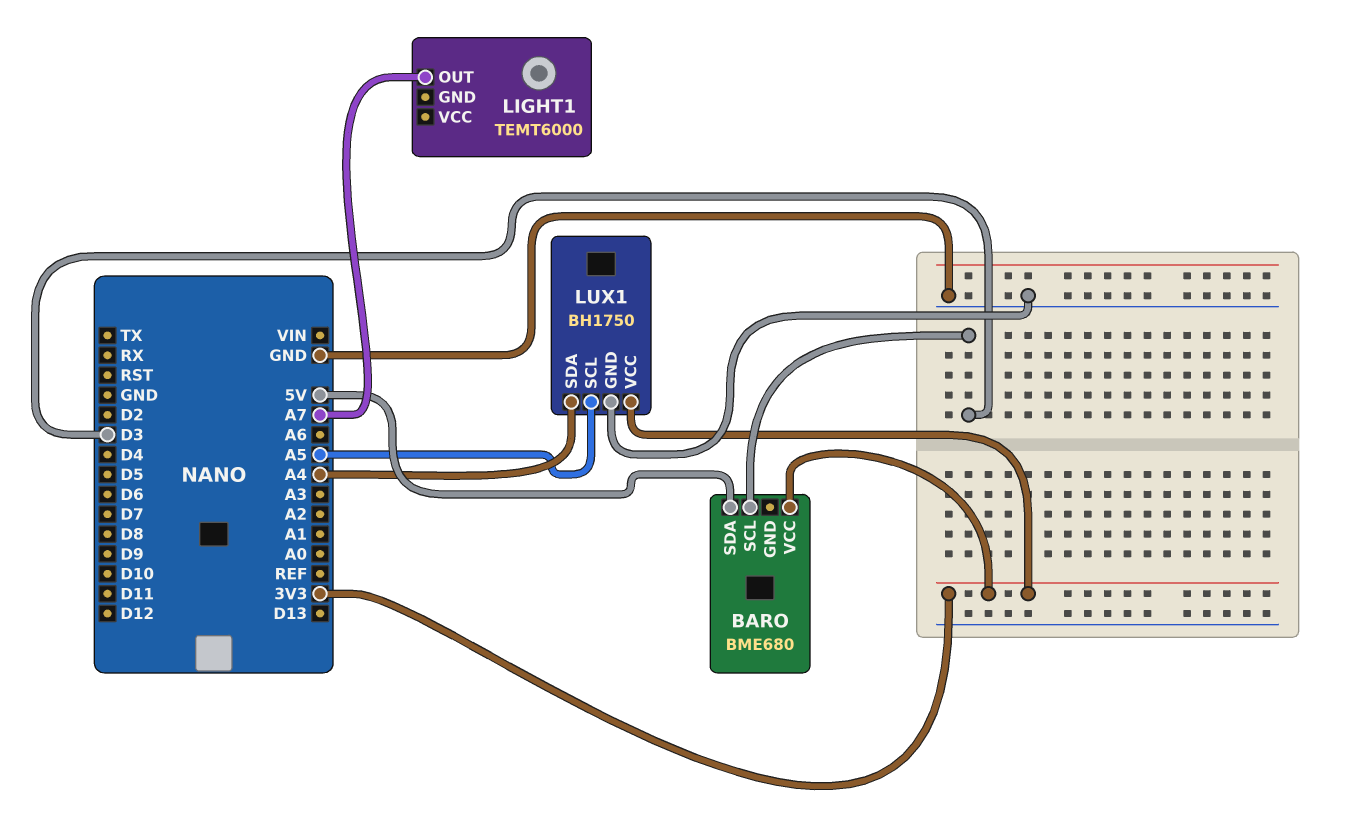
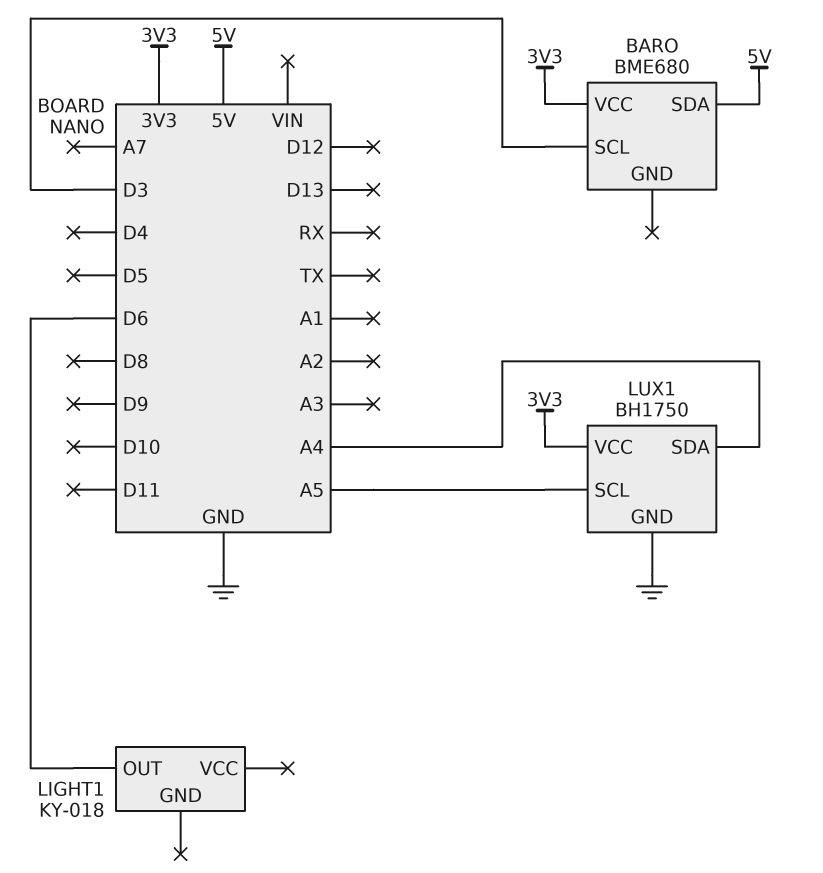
LIGHT1: TEMT6000 -> KY-018
LIGHT1 pin OUT: A7 -> D6

